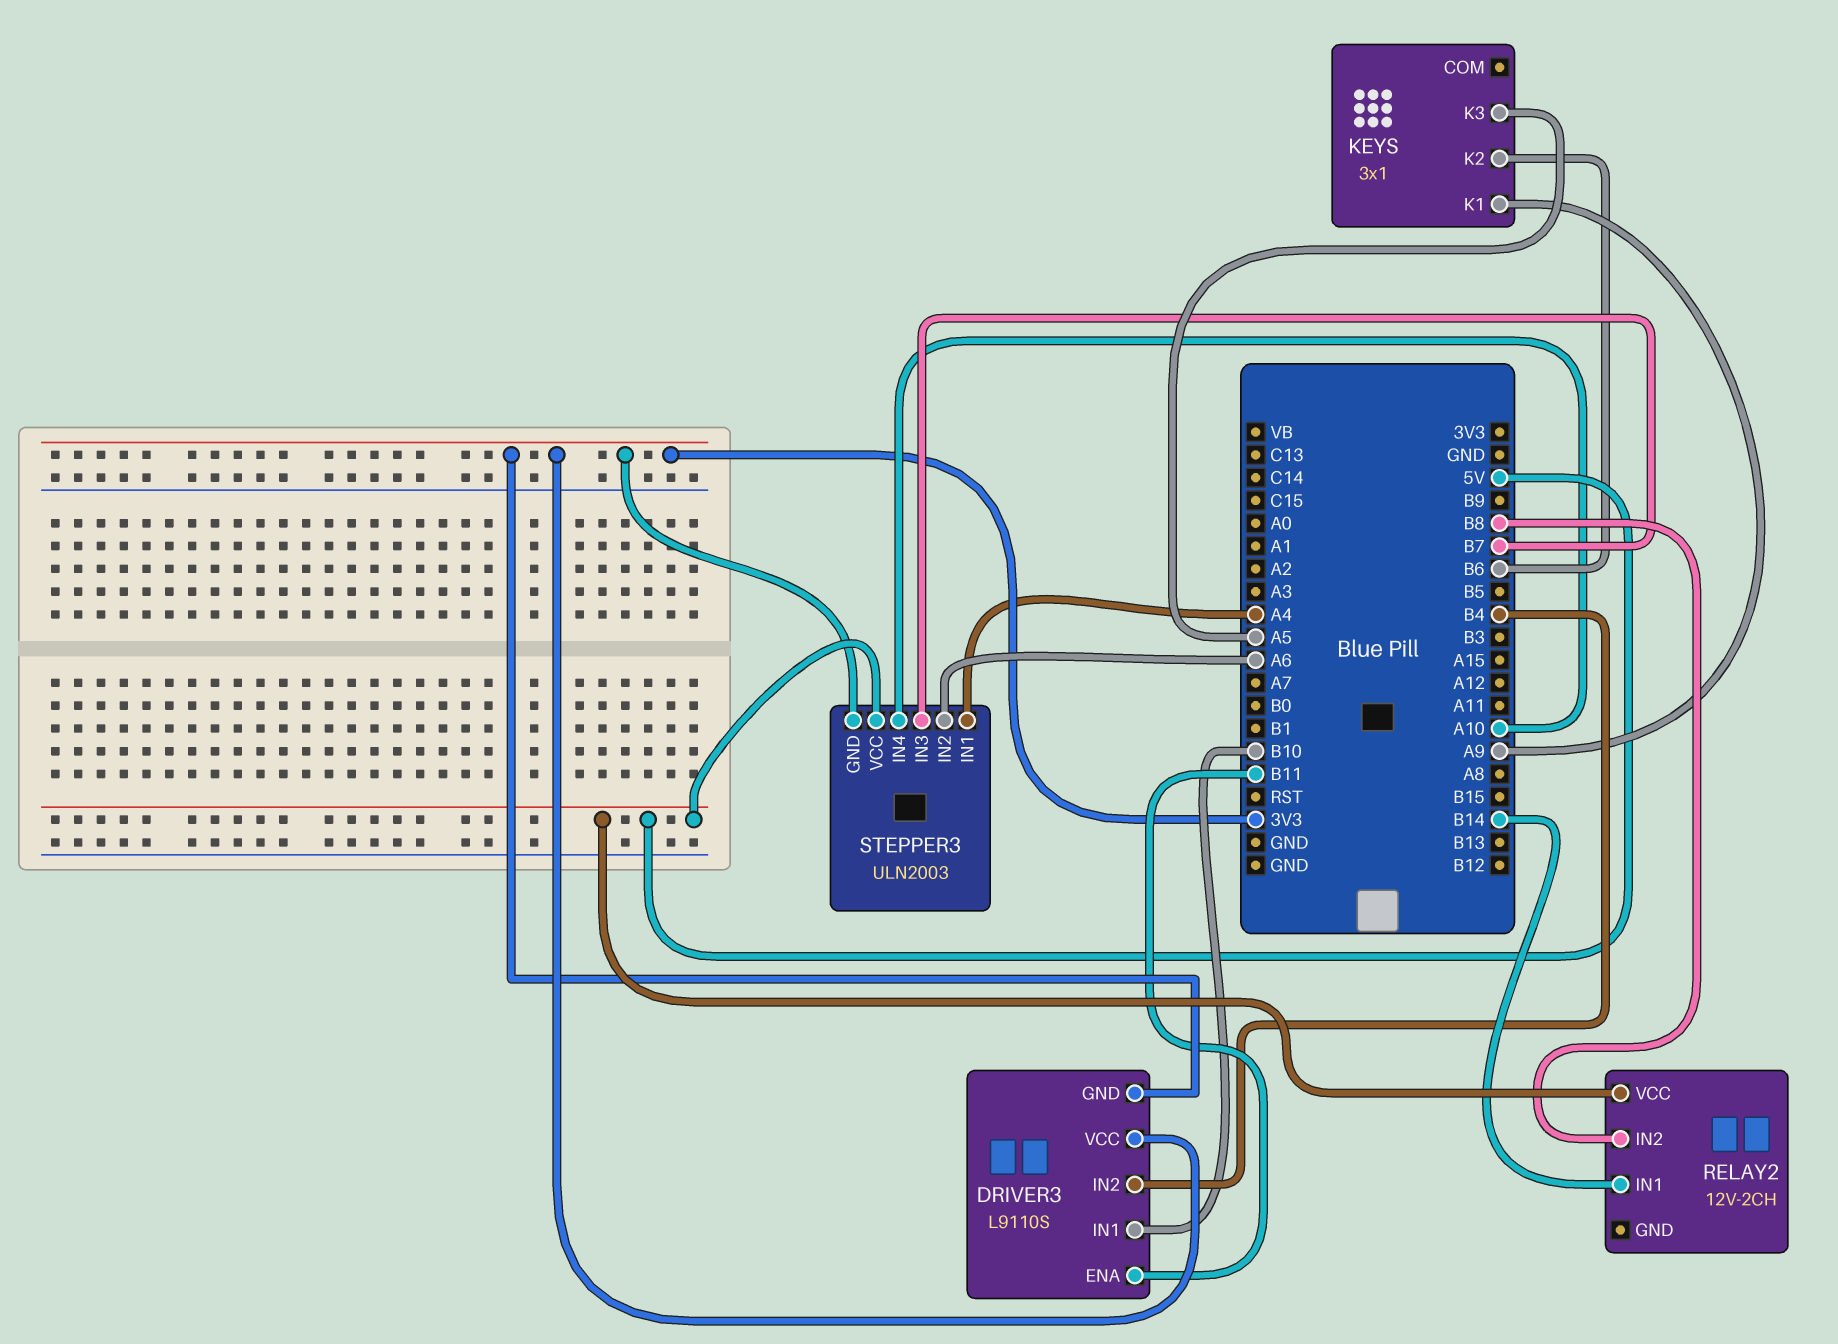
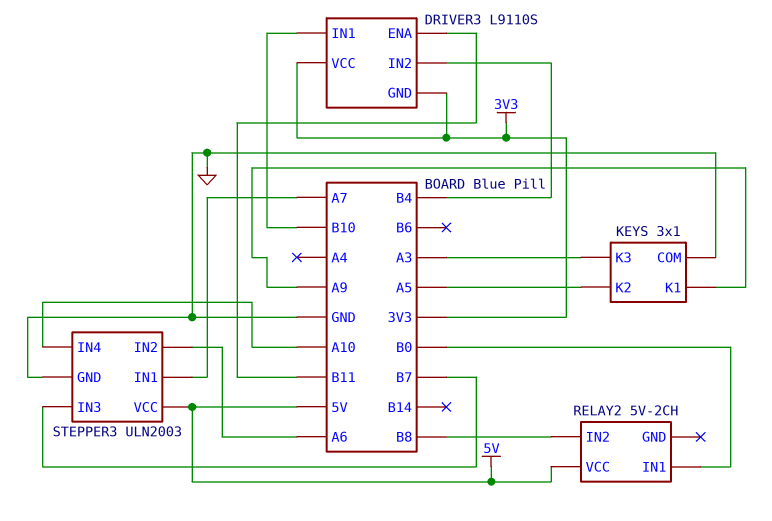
KEYS pin COM: none -> GND
KEYS pin K2: B6 -> A5
KEYS pin K3: A5 -> A3
RELAY2: 12V-2CH -> 5V-2CH
RELAY2 pin IN1: B14 -> B0
STEPPER3 pin GND: 3V3 -> GND
STEPPER3 pin IN1: A4 -> A7

